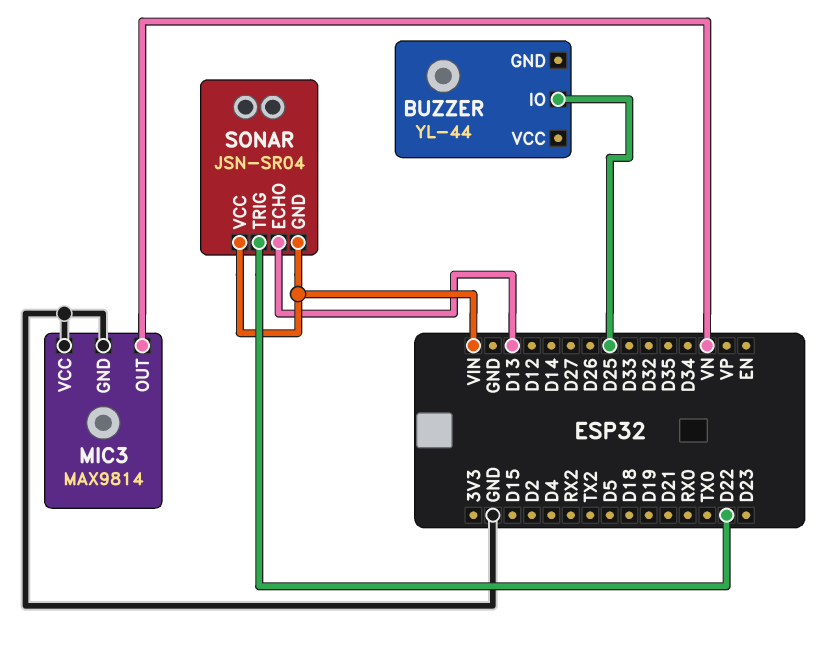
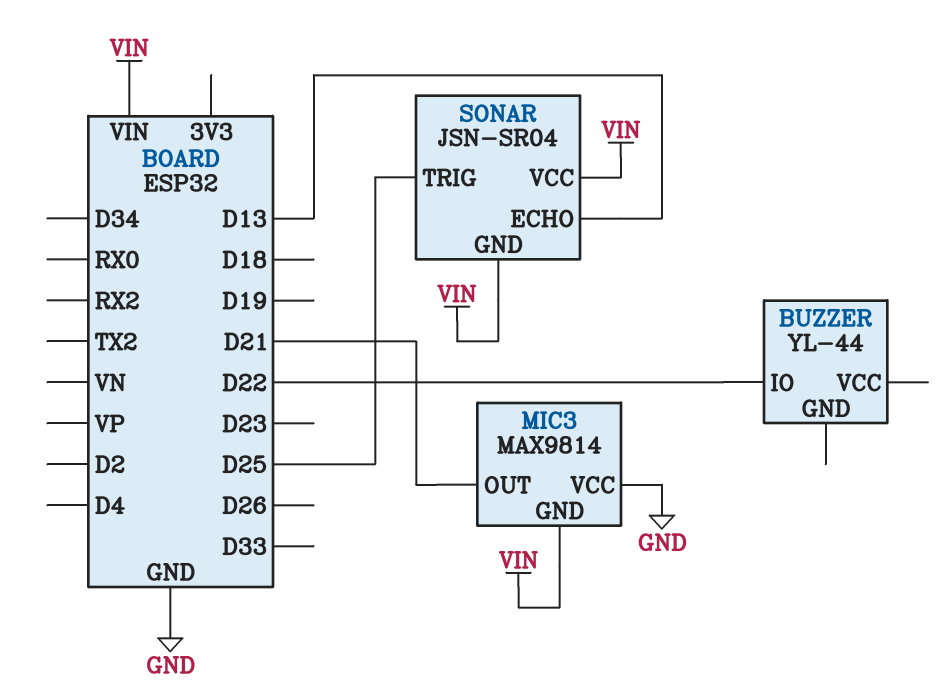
BUZZER pin IO: D25 -> D22
MIC3 pin GND: GND -> VIN
MIC3 pin OUT: VN -> D21
SONAR pin TRIG: D22 -> D25

